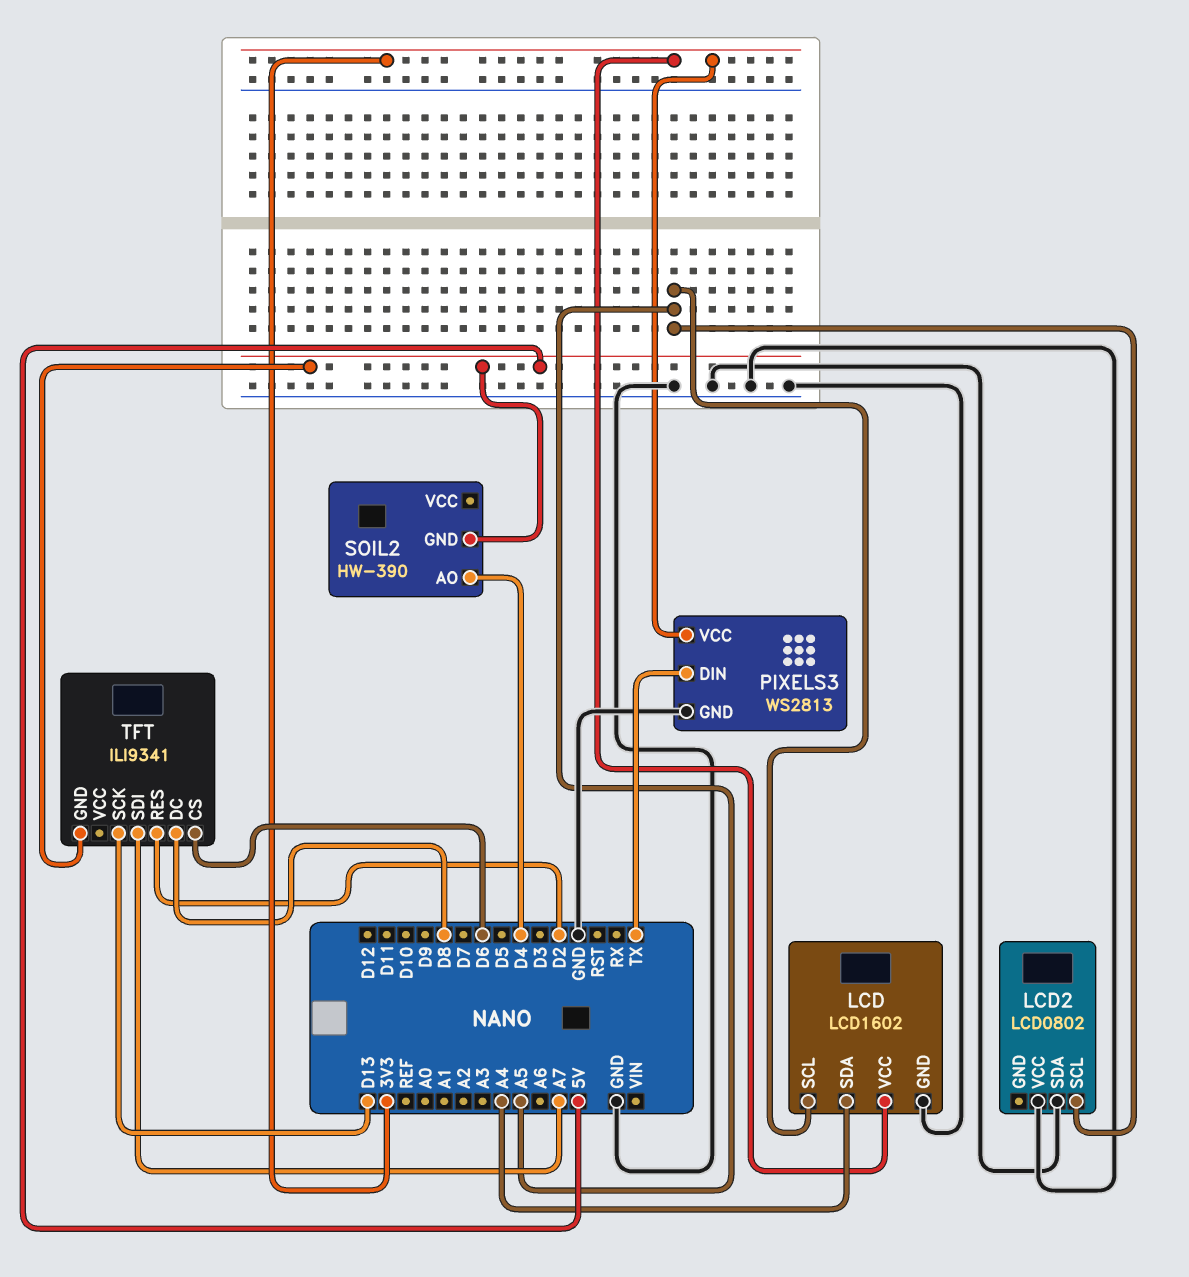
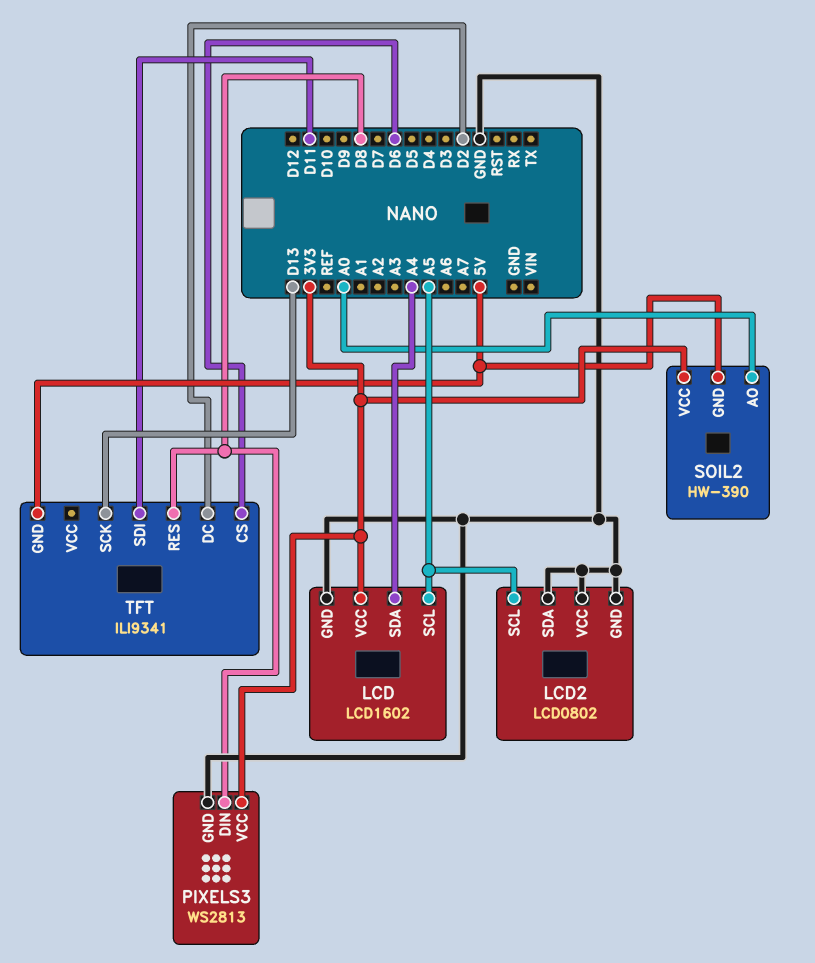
LCD2 pin GND: none -> GND
PIXELS3 pin DIN: TX -> D8
SOIL2 pin AO: D4 -> A0
SOIL2 pin VCC: none -> 3V3
TFT pin DC: D8 -> D2
TFT pin RES: D2 -> D8
TFT pin SDI: A7 -> D11

